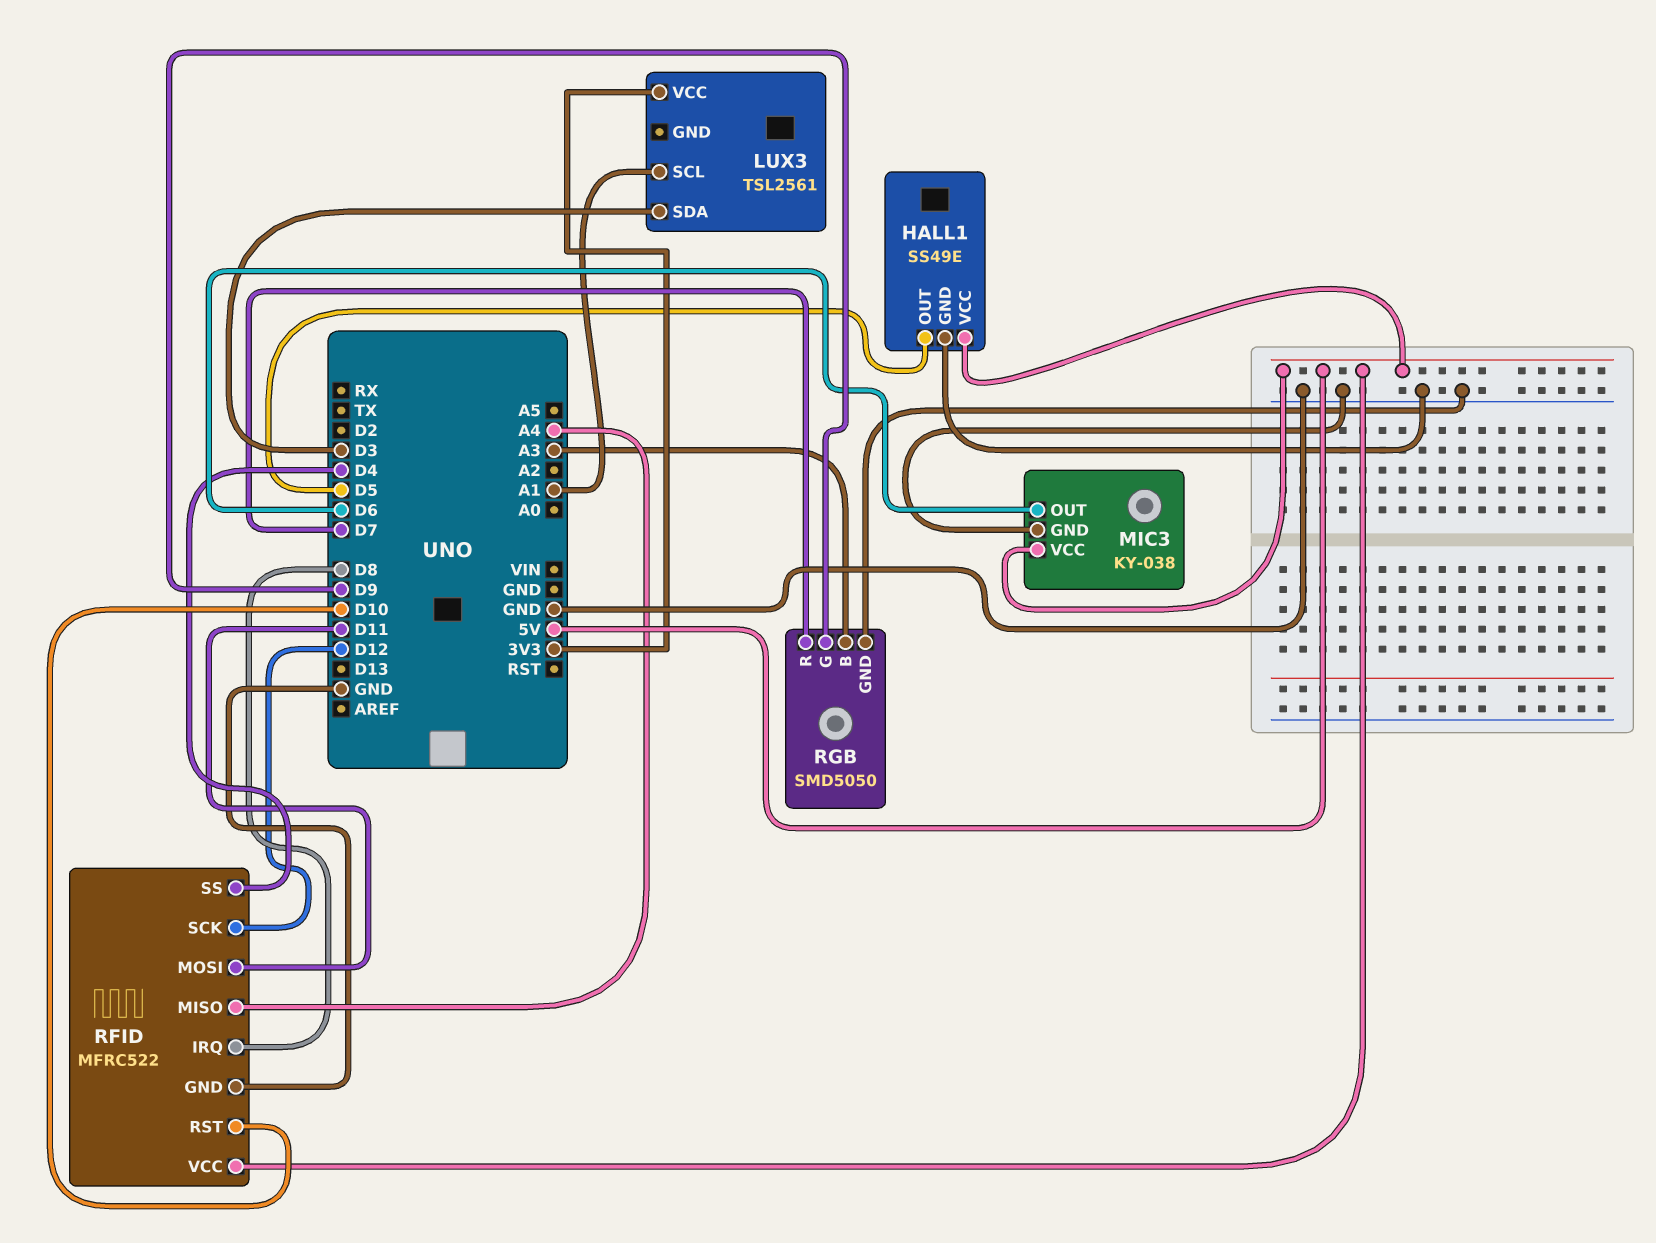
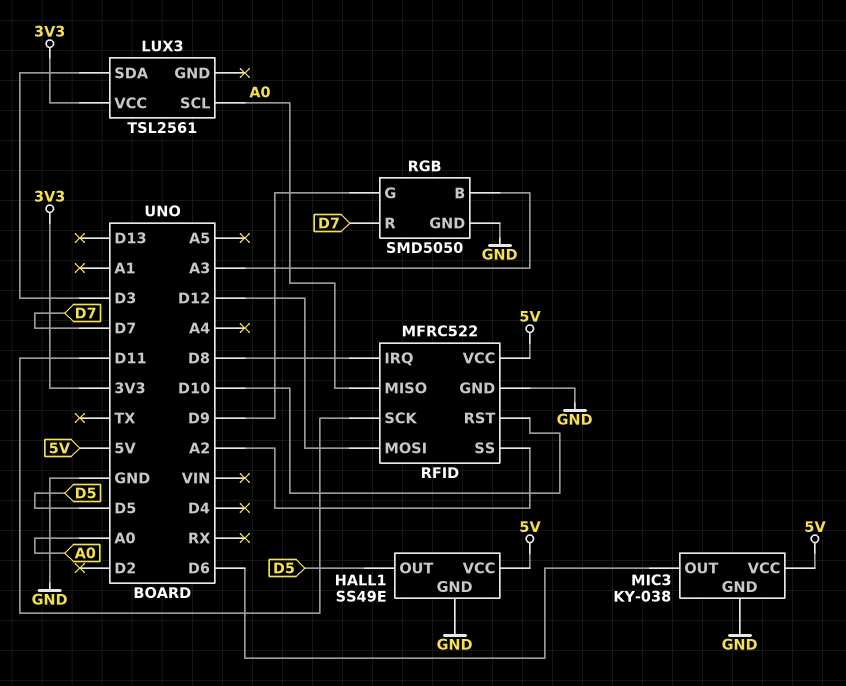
LUX3 pin SCL: A1 -> A0
RFID pin MISO: A4 -> A0
RFID pin MOSI: D11 -> D12
RFID pin SCK: D12 -> D11
RFID pin SS: D4 -> A2

